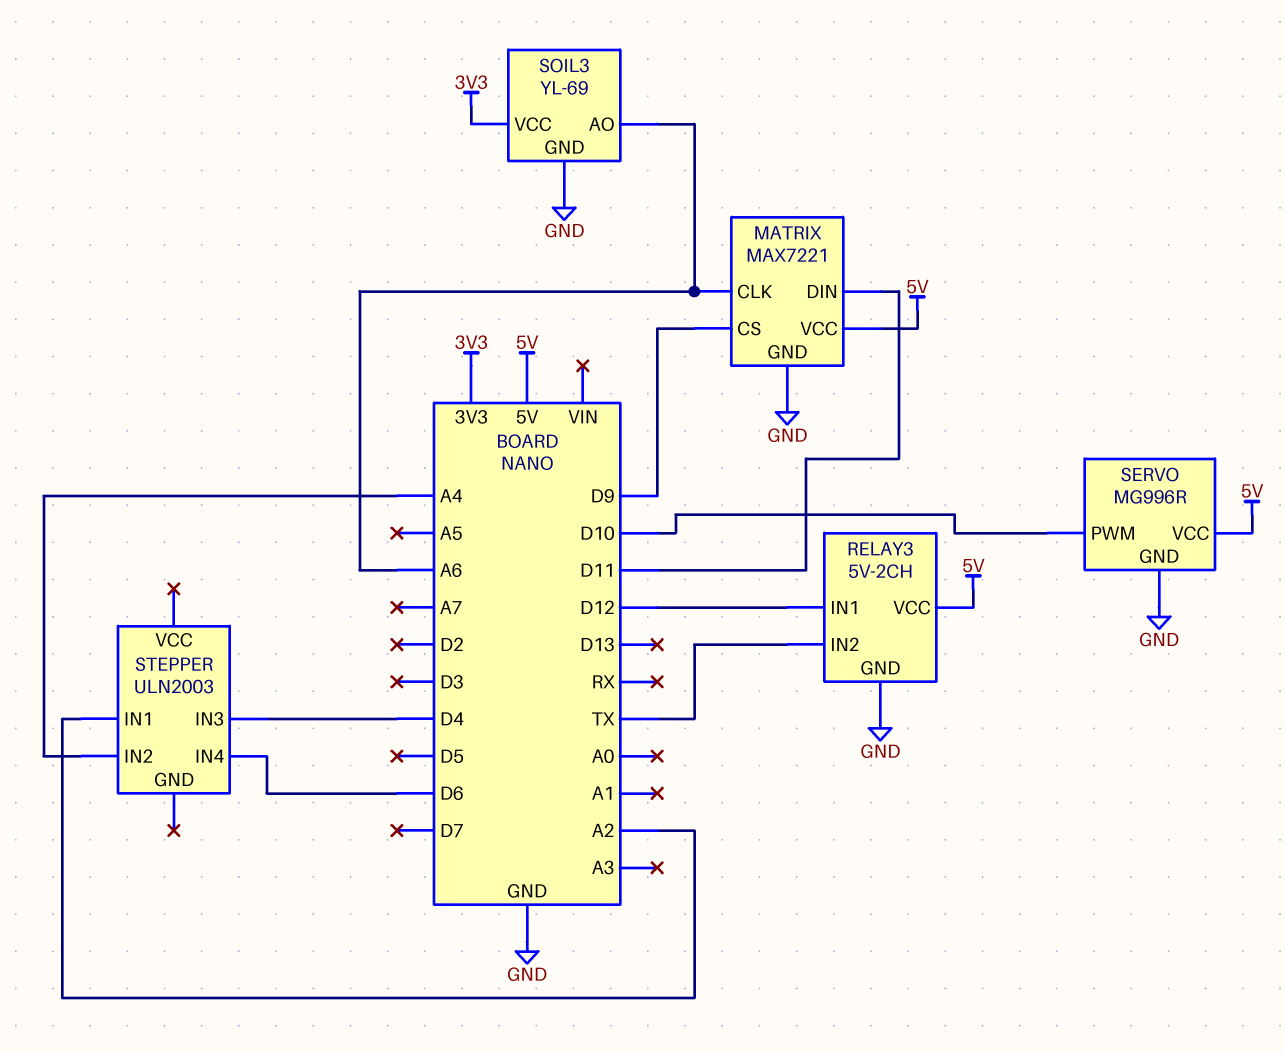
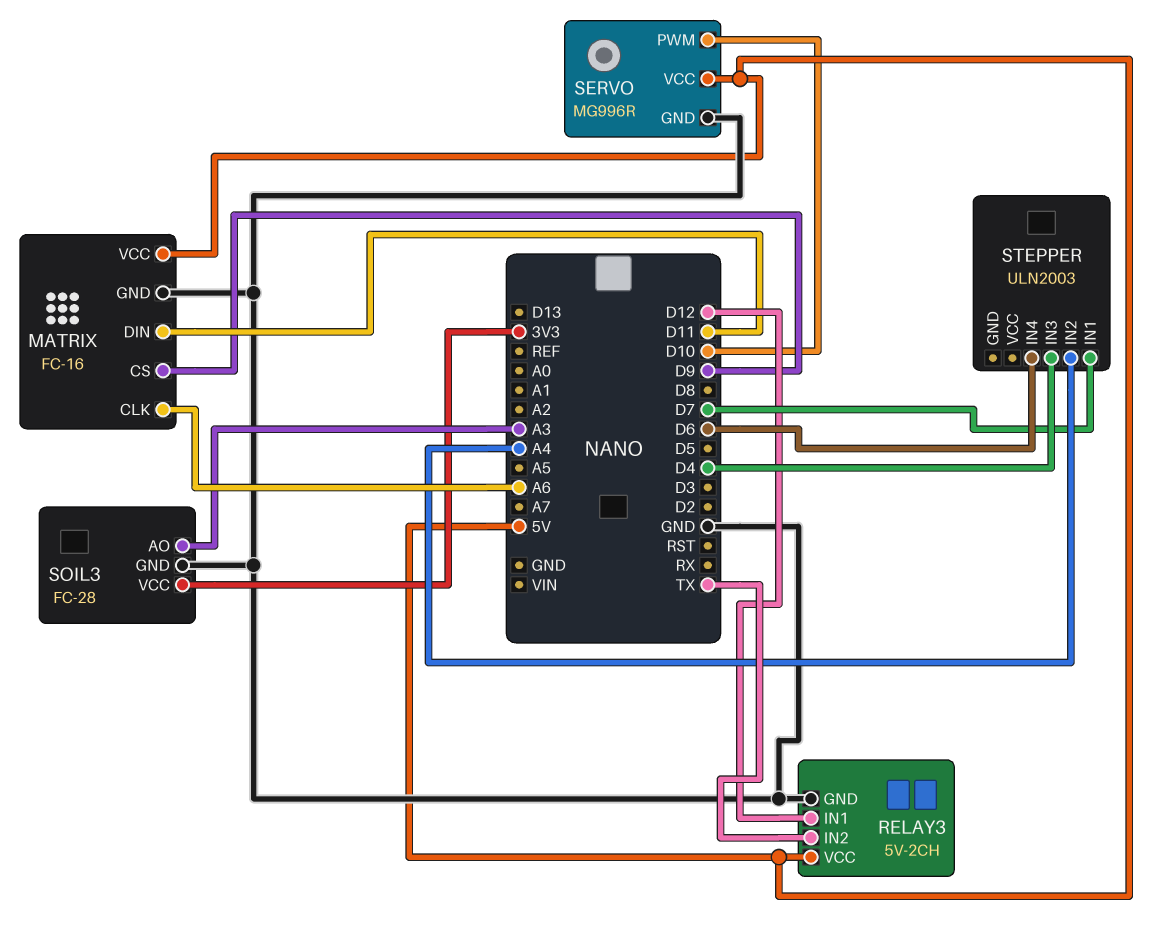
MATRIX: MAX7221 -> FC-16
SOIL3: YL-69 -> FC-28
SOIL3 pin AO: A6 -> A3
STEPPER pin IN1: A2 -> D7

